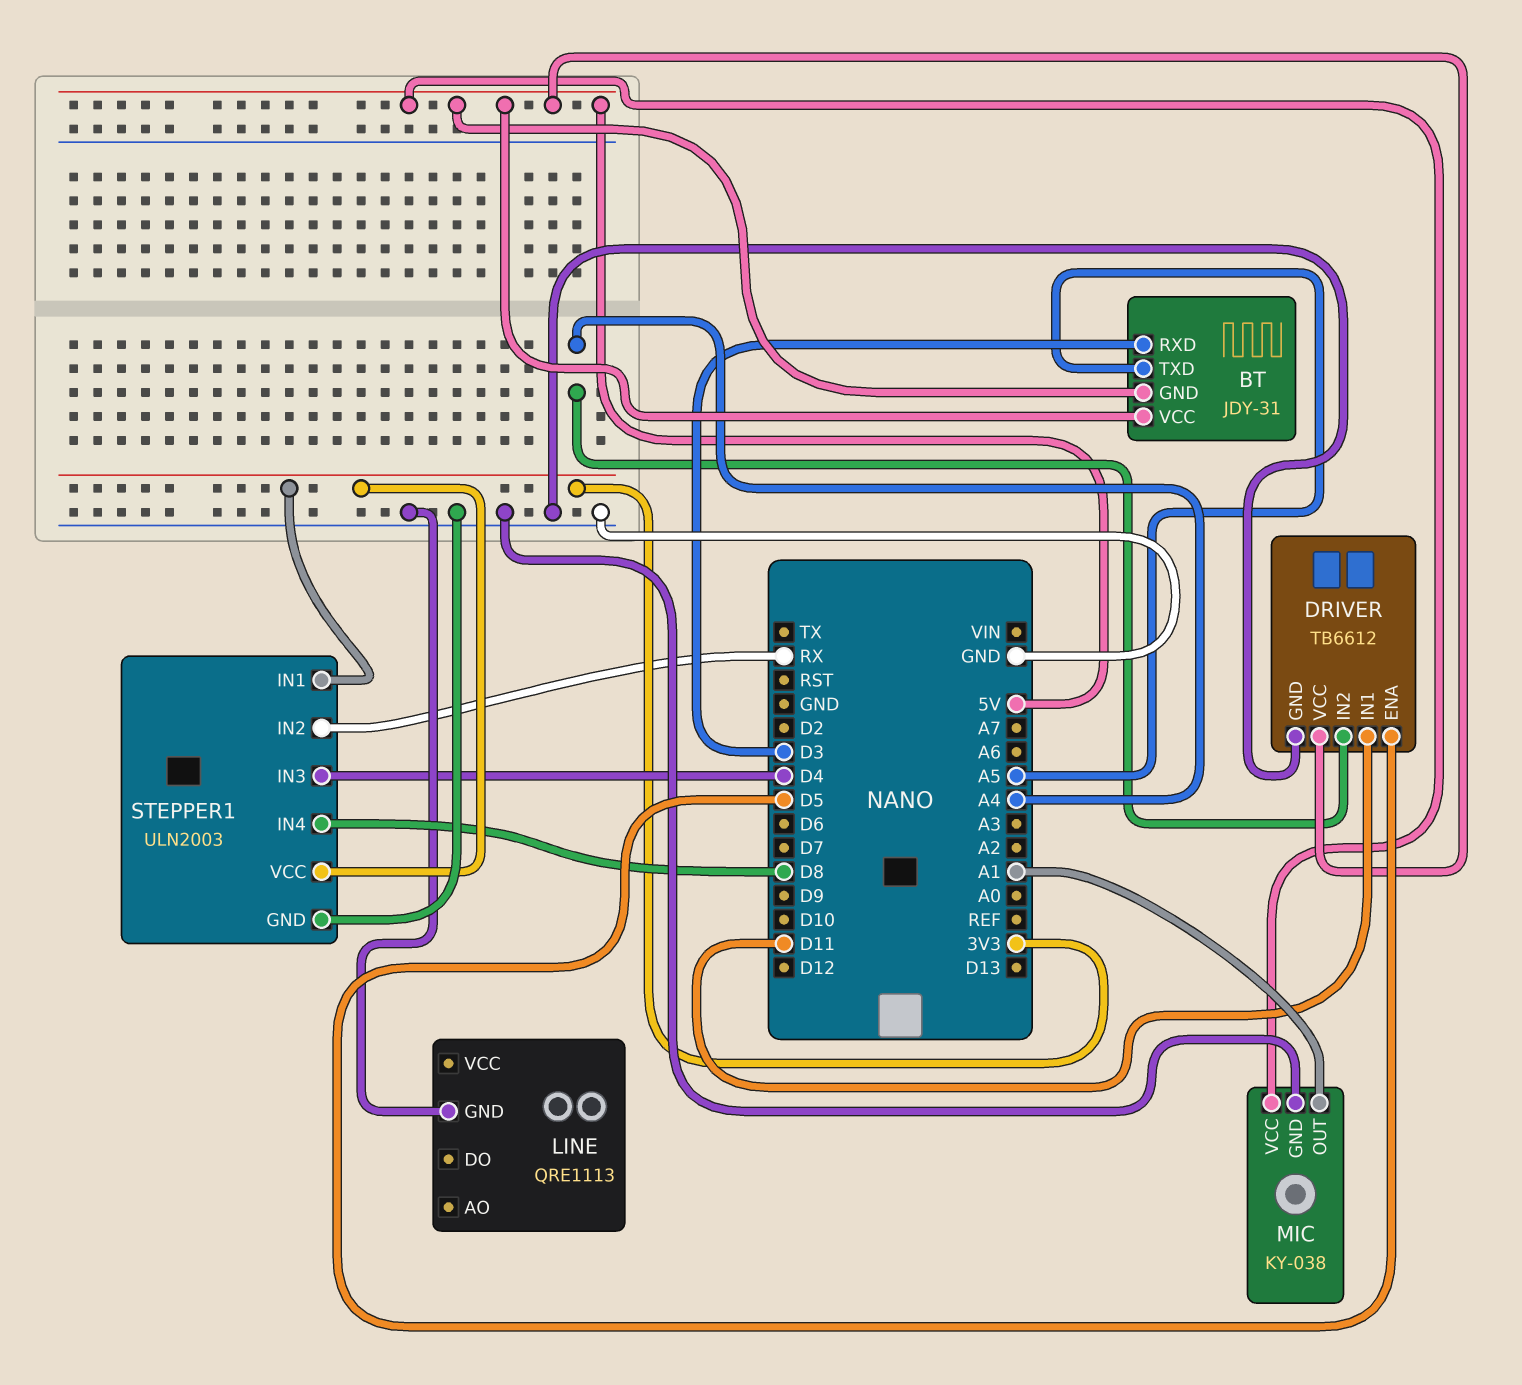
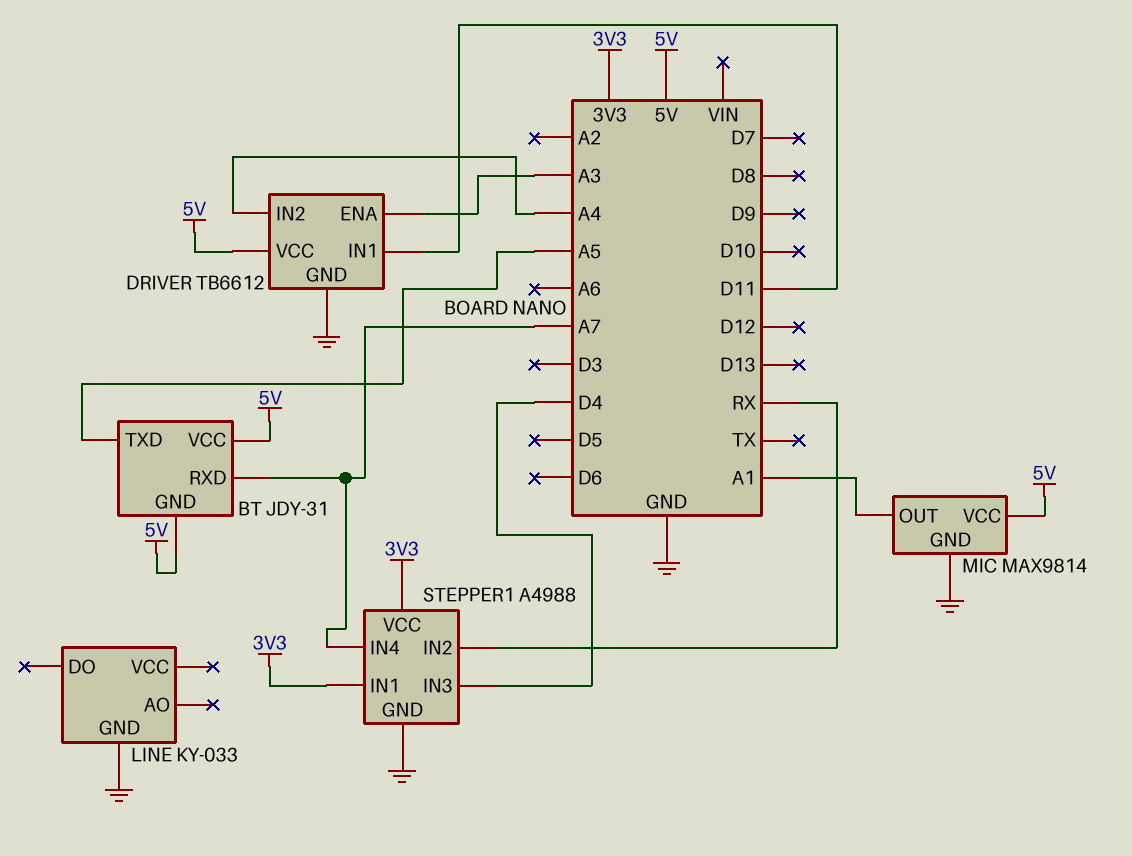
BT pin RXD: D3 -> A7
DRIVER pin ENA: D5 -> A3
LINE: QRE1113 -> KY-033
MIC: KY-038 -> MAX9814
STEPPER1: ULN2003 -> A4988
STEPPER1 pin IN4: D8 -> A7

